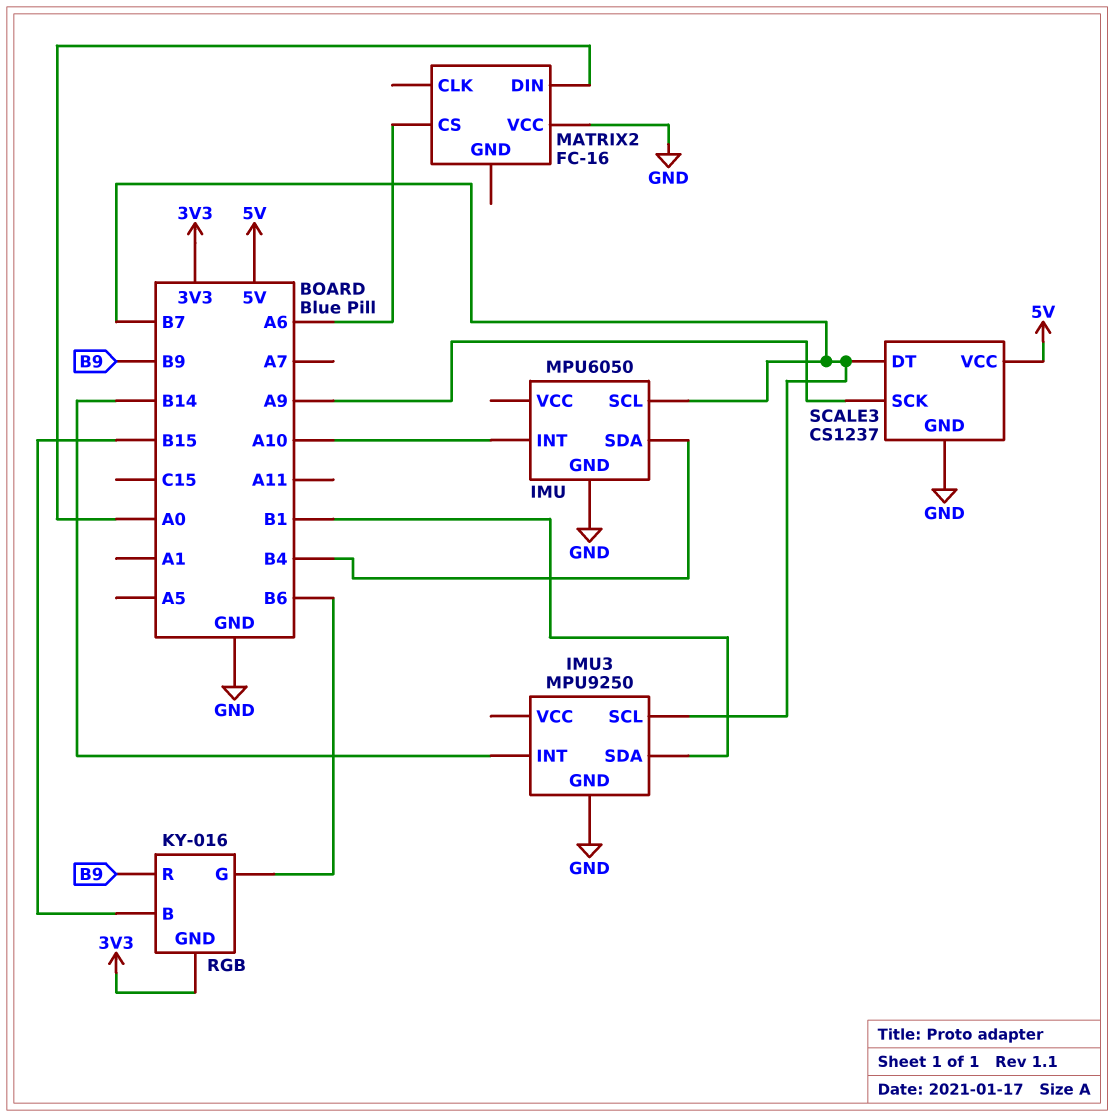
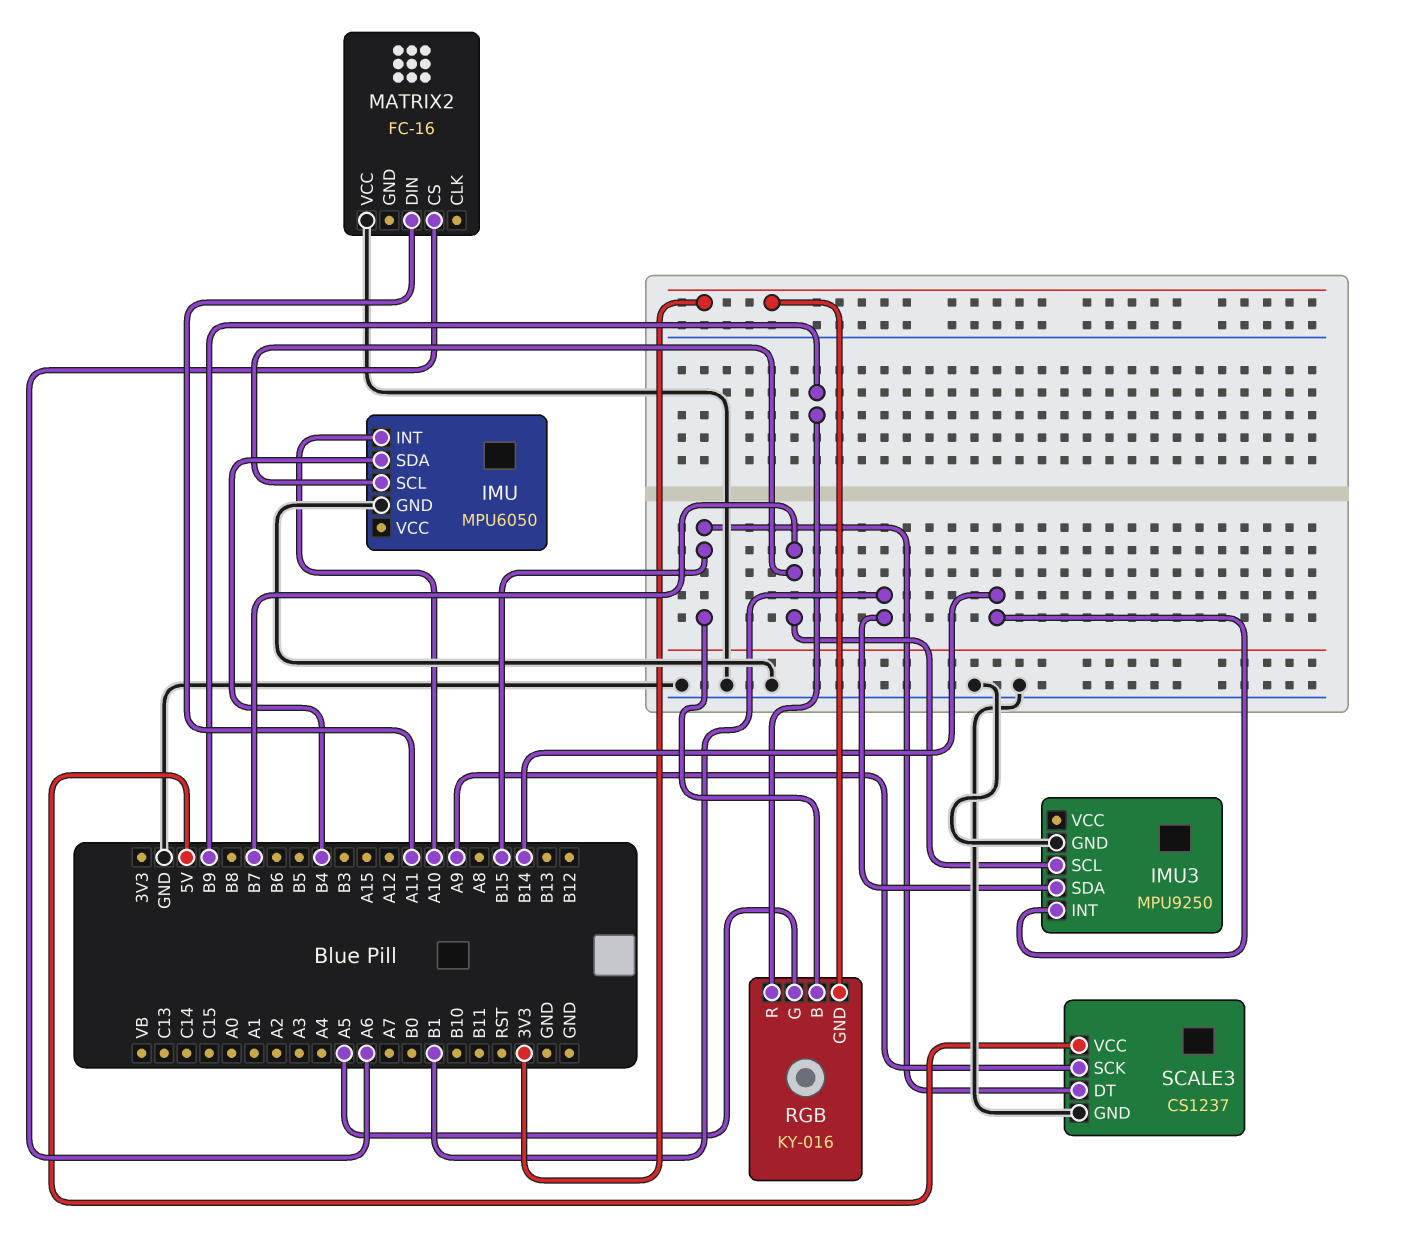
MATRIX2 pin DIN: A0 -> A11
RGB pin G: B6 -> A5
SCALE3 pin DT: B7 -> B15

